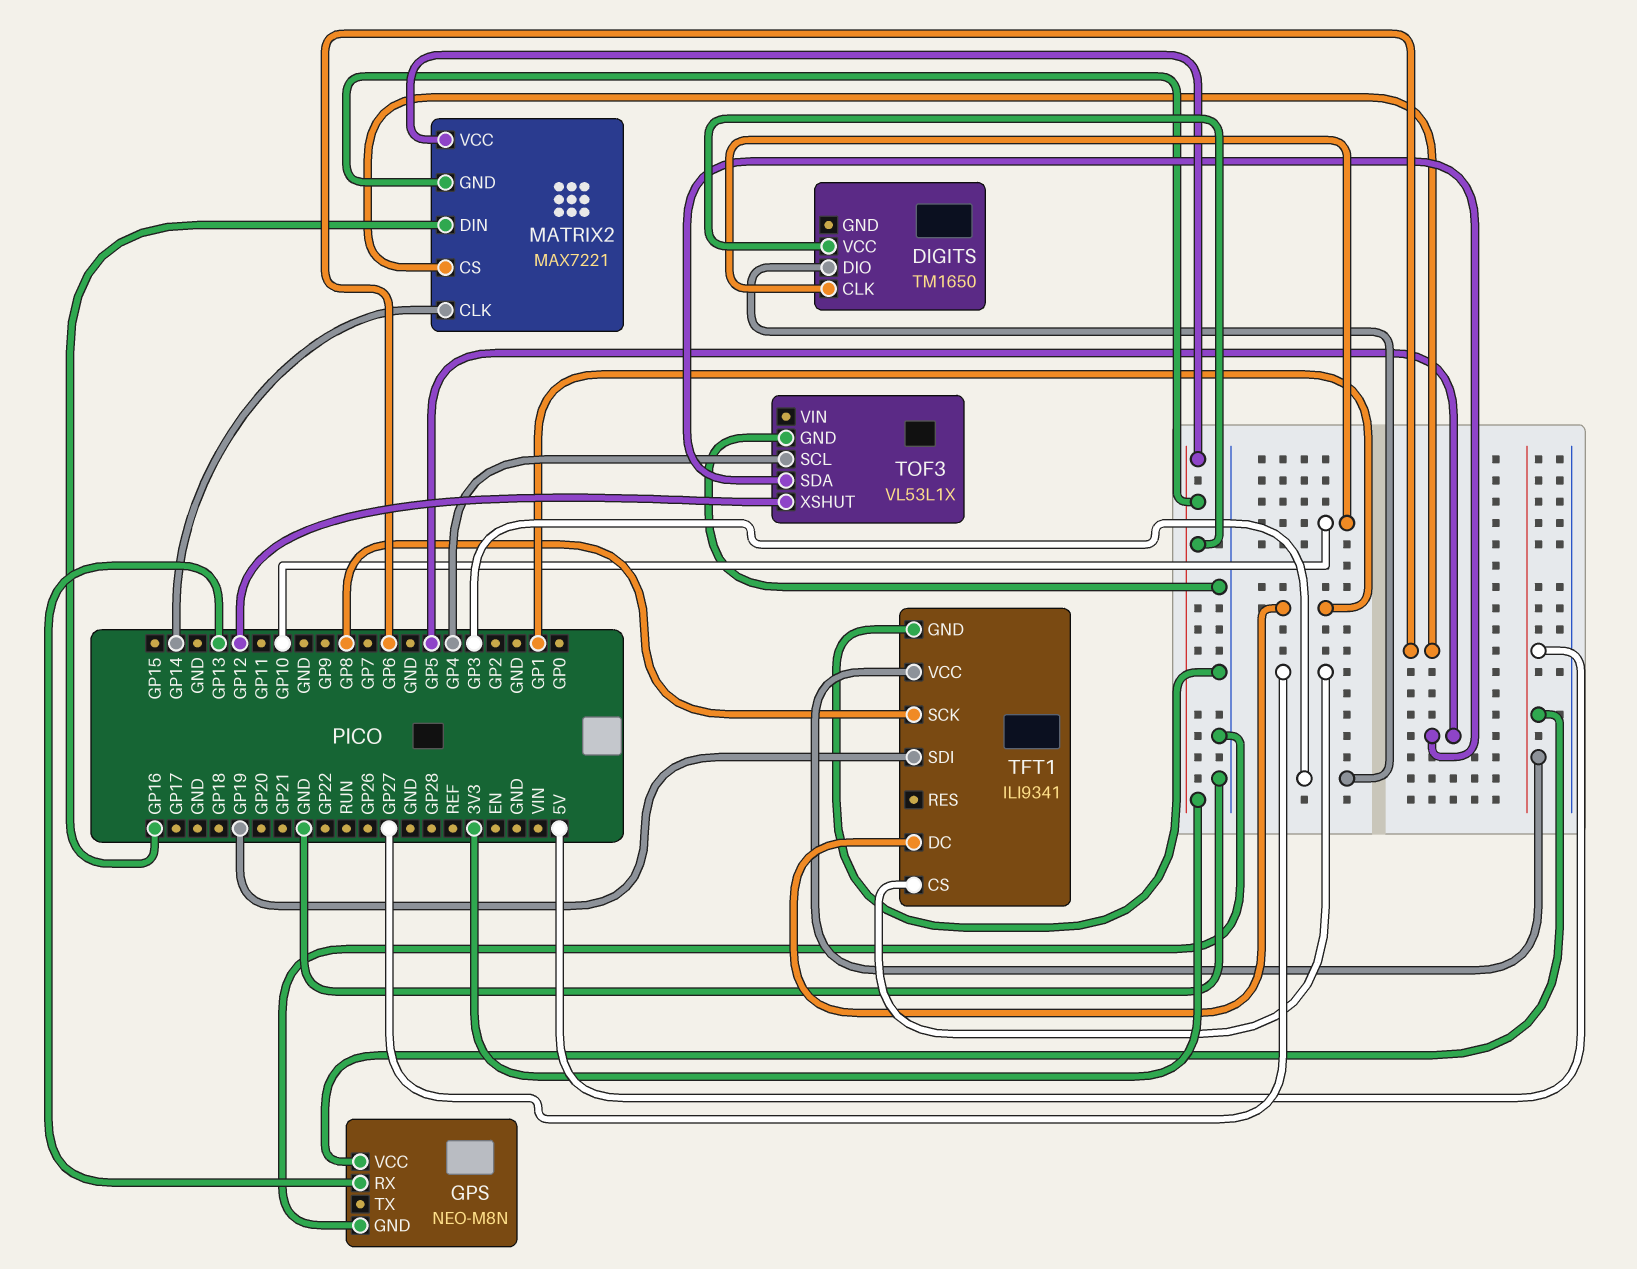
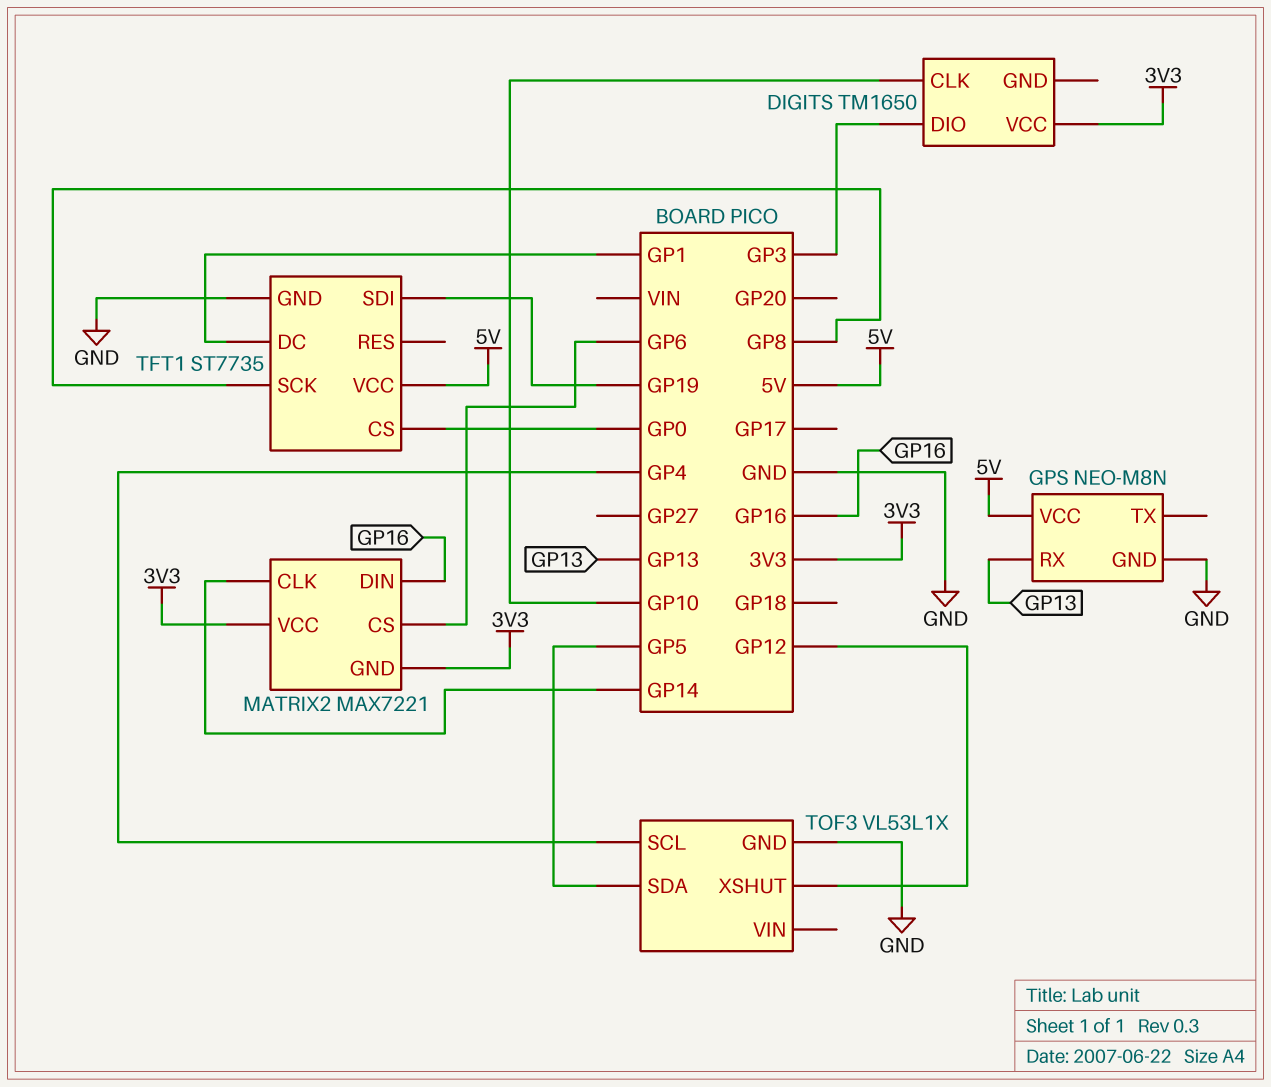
TFT1: ILI9341 -> ST7735
TFT1 pin CS: GP27 -> GP0

